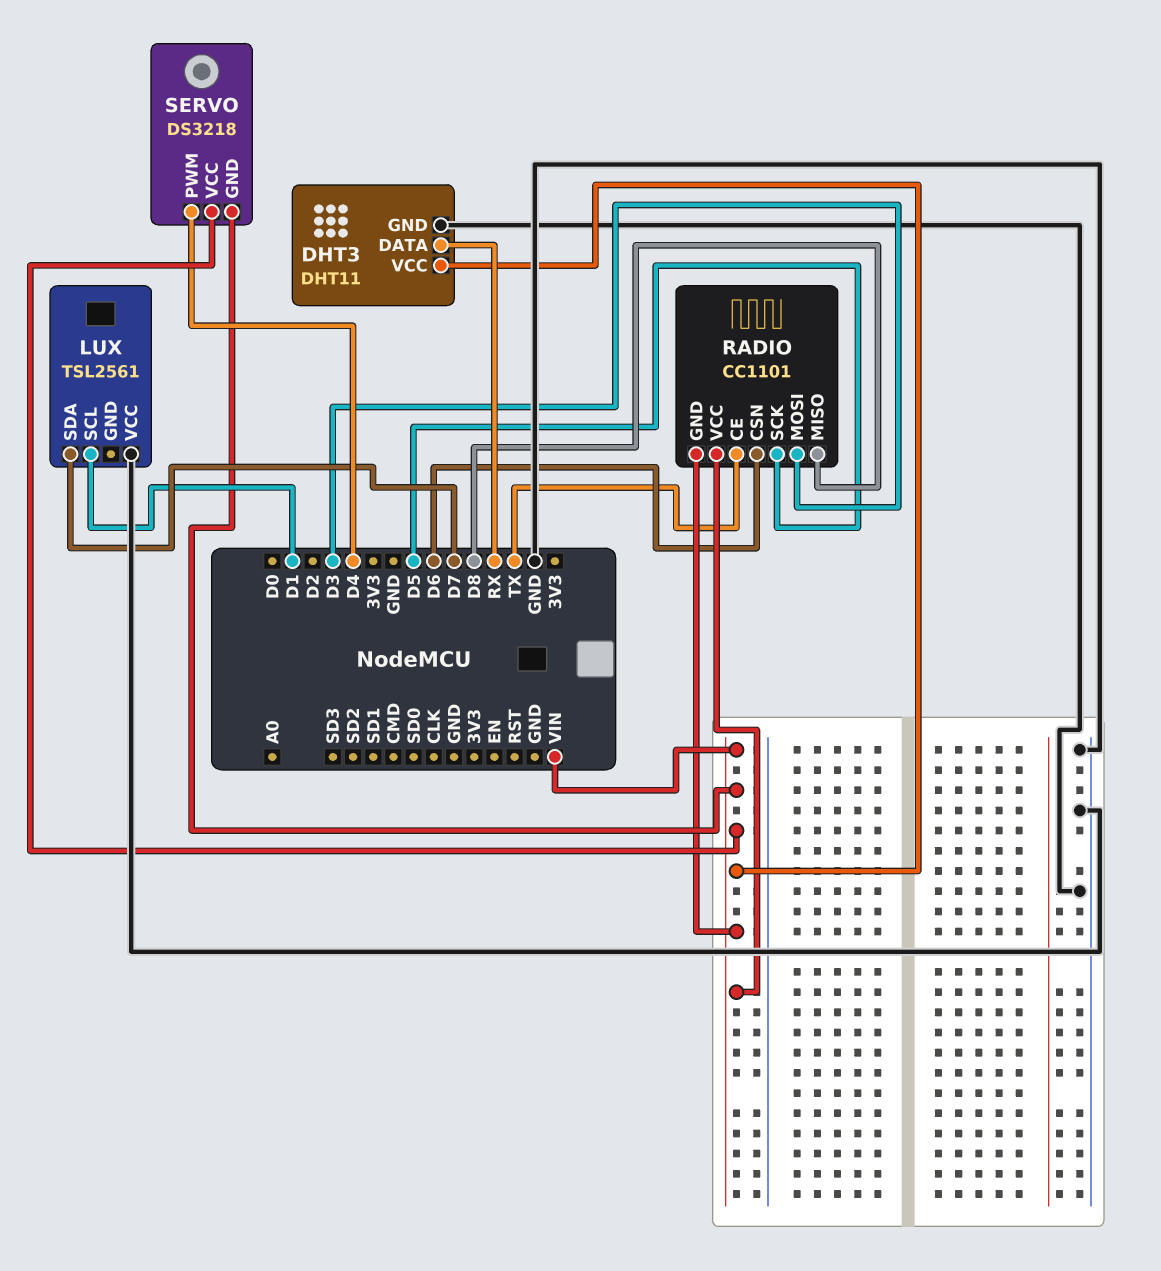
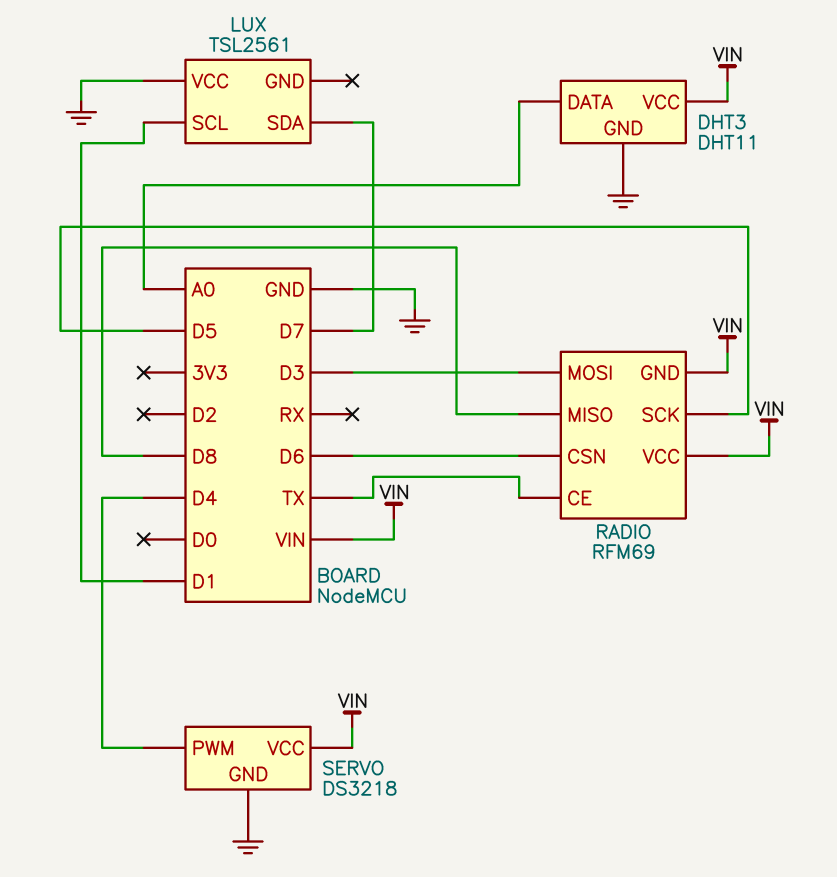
DHT3 pin DATA: RX -> A0
RADIO: CC1101 -> RFM69
SERVO pin GND: VIN -> GND

